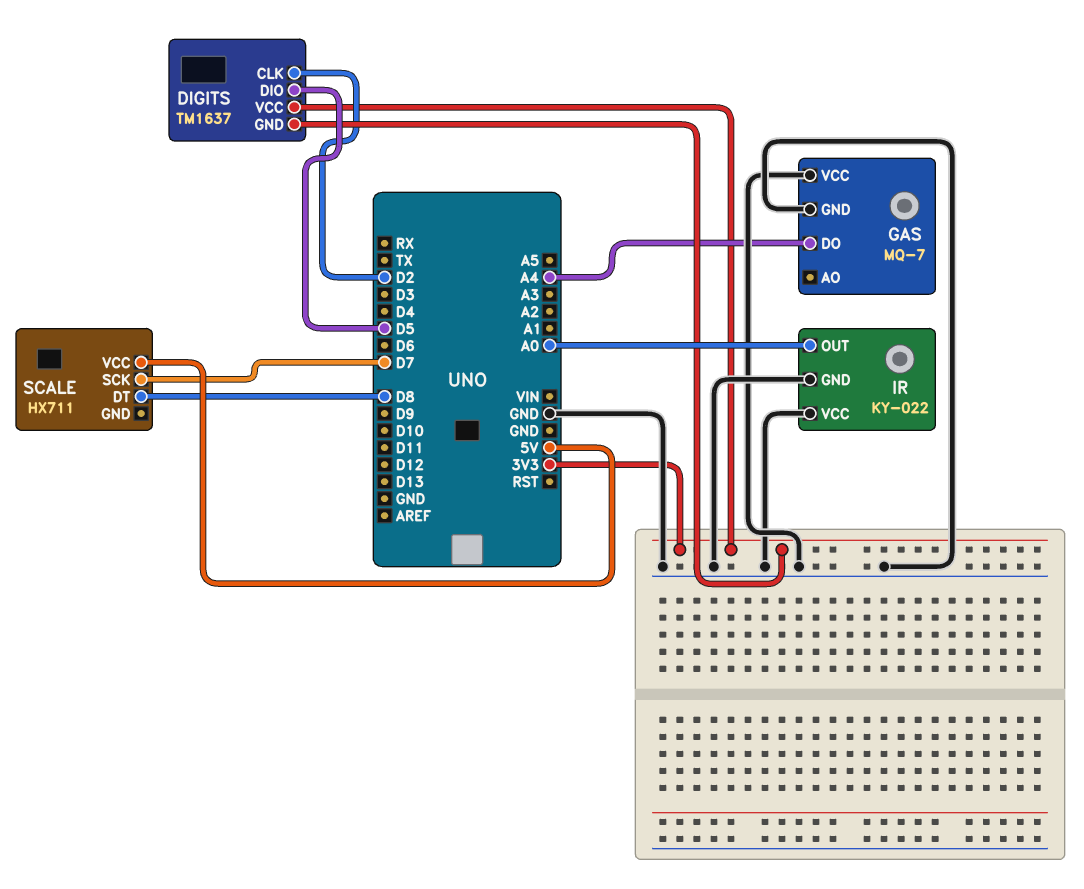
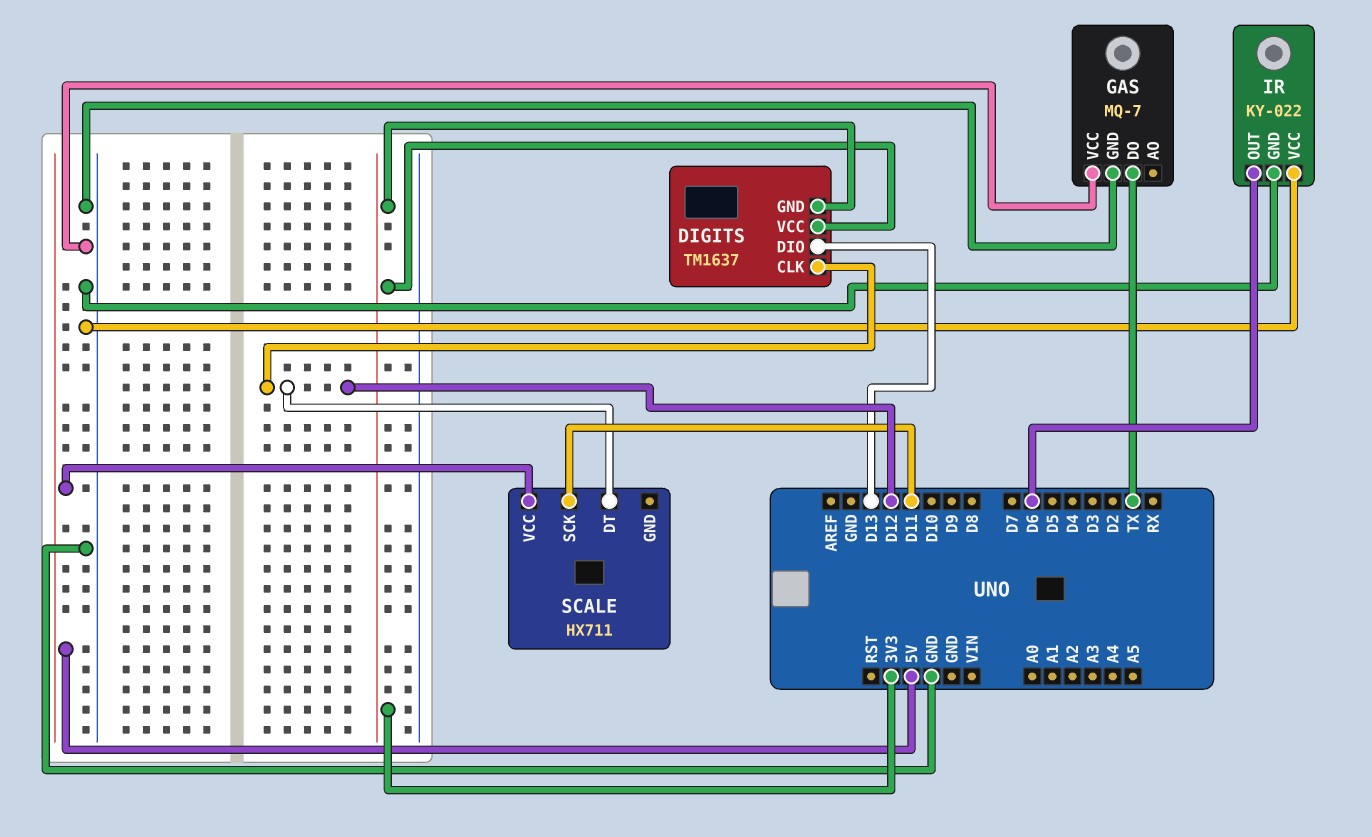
DIGITS pin CLK: D2 -> D12
DIGITS pin DIO: D5 -> D13
GAS pin DO: A4 -> TX
IR pin OUT: A0 -> D6
SCALE pin DT: D8 -> D12
SCALE pin SCK: D7 -> D11

